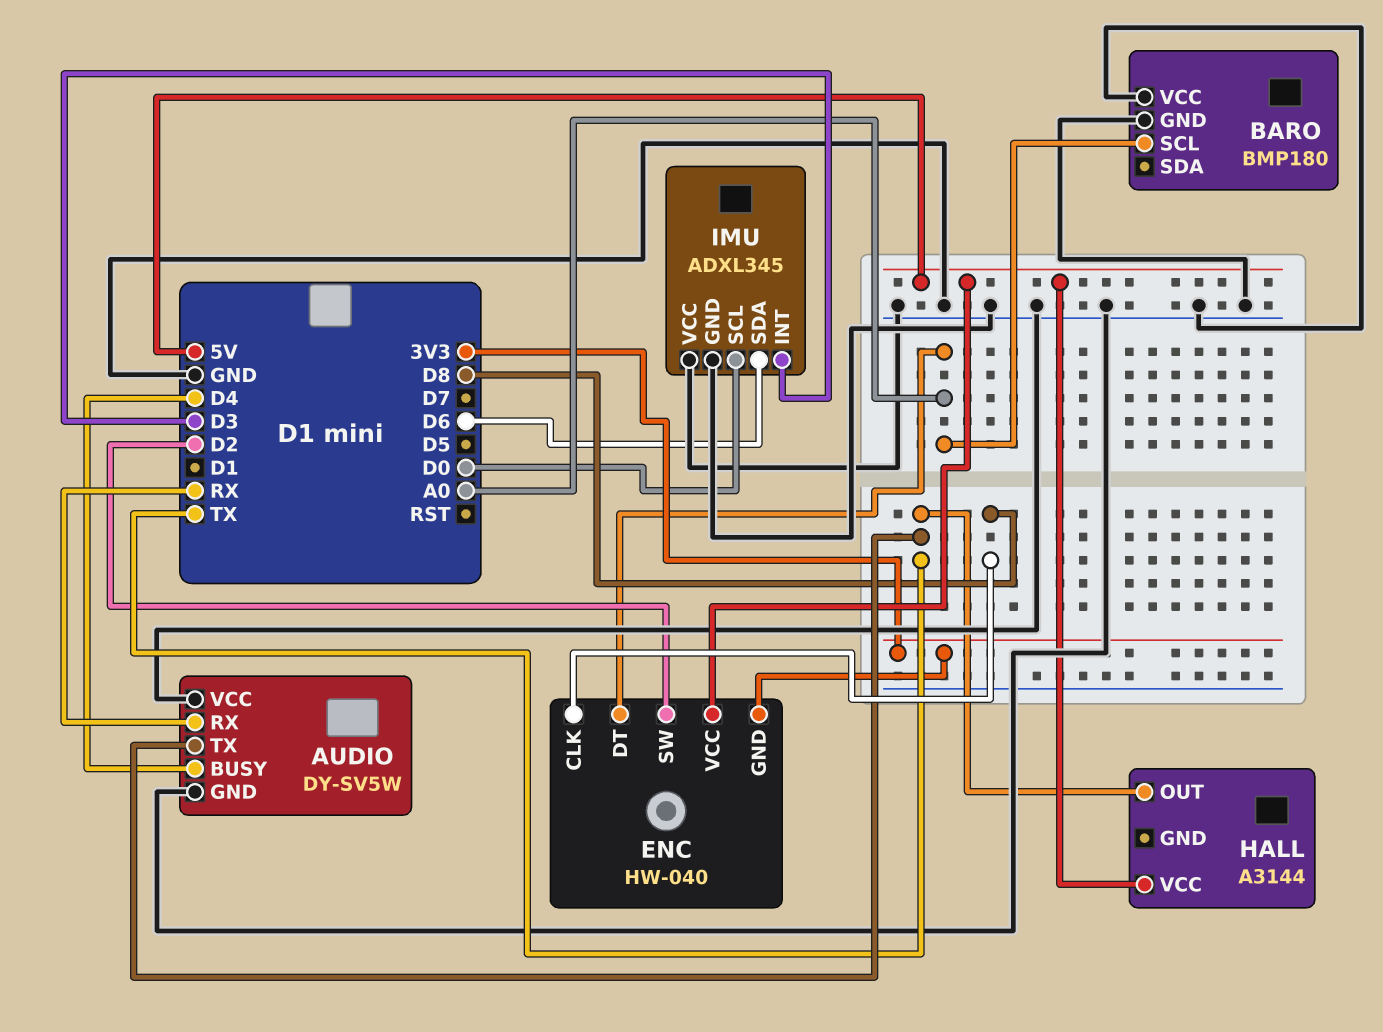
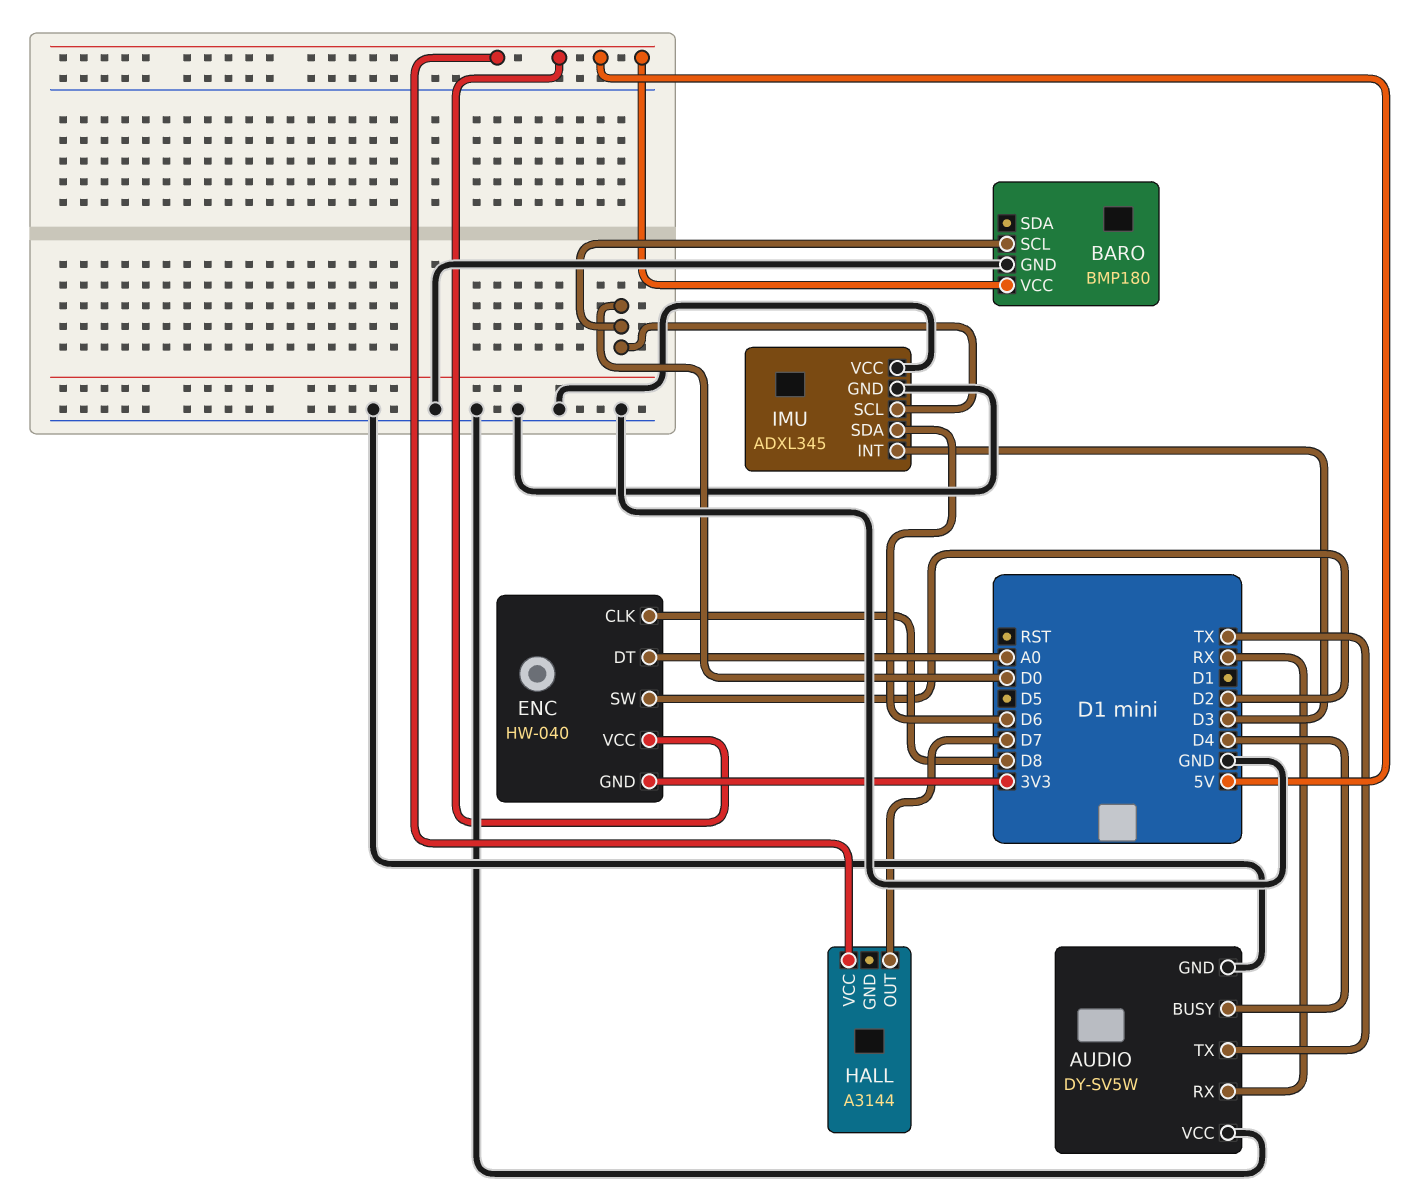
BARO pin SCL: A0 -> D0
BARO pin VCC: GND -> 5V
HALL pin OUT: TX -> D7

